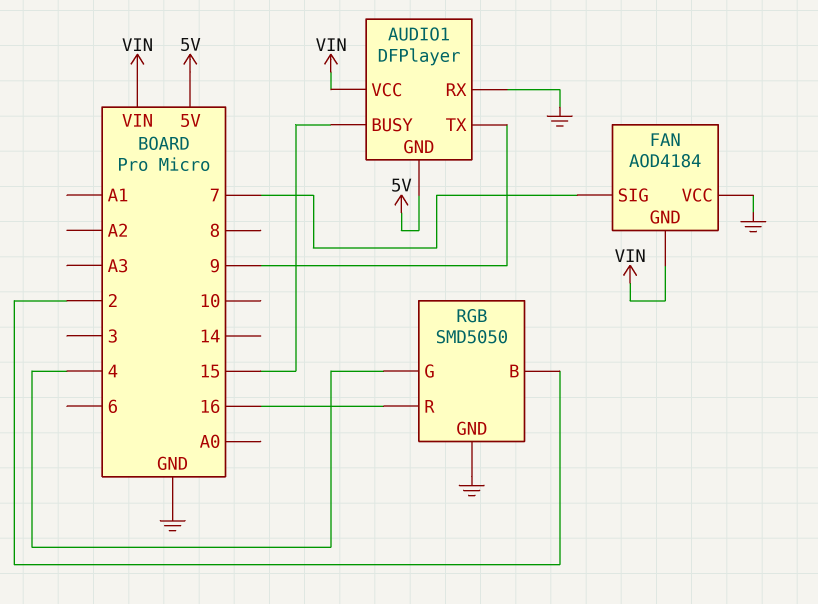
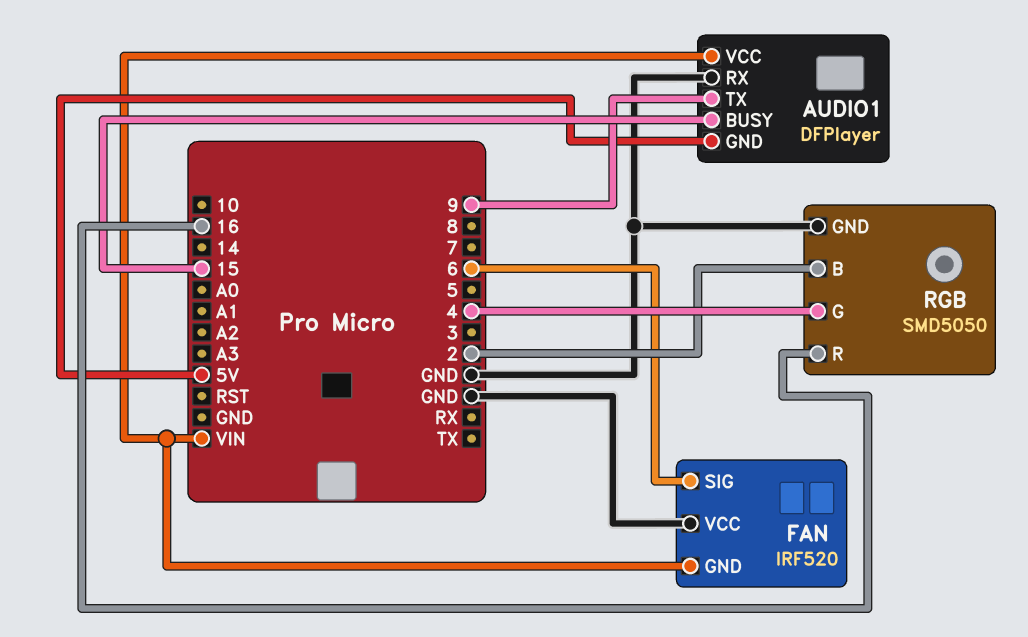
FAN: AOD4184 -> IRF520
FAN pin SIG: 7 -> 6

